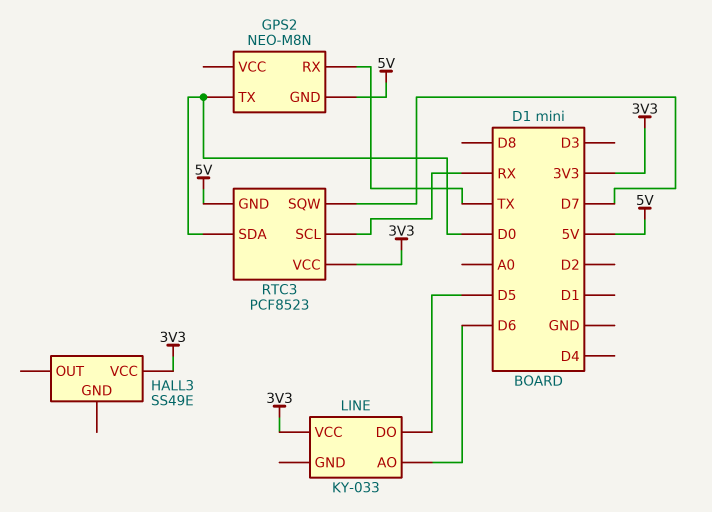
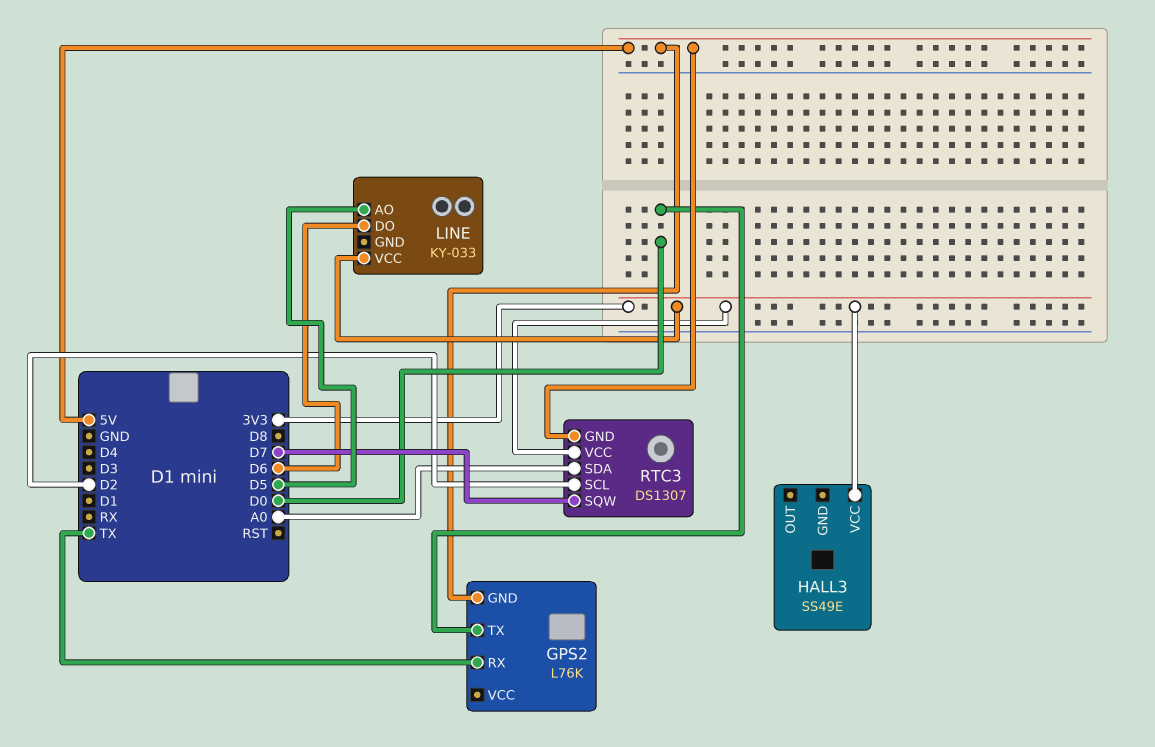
GPS2: NEO-M8N -> L76K
LINE pin AO: D6 -> D5
LINE pin DO: D5 -> D6
RTC3: PCF8523 -> DS1307
RTC3 pin SCL: RX -> D2
RTC3 pin SDA: D0 -> A0

